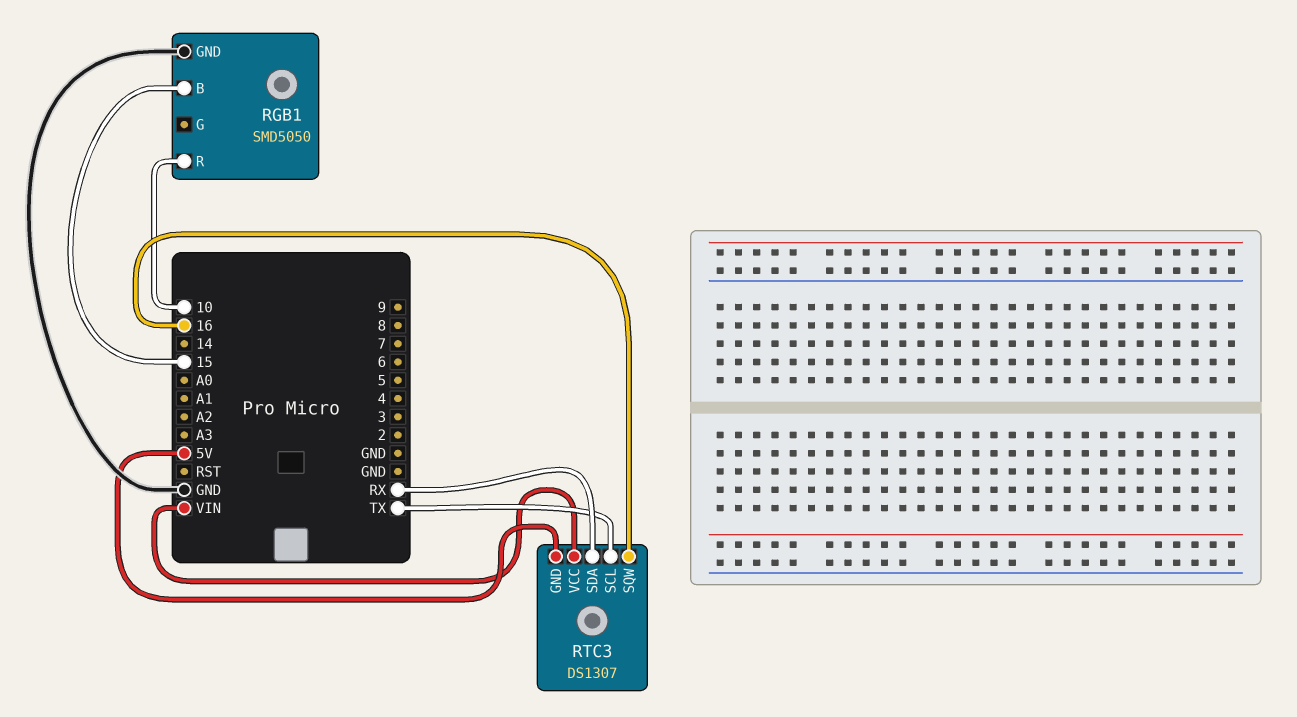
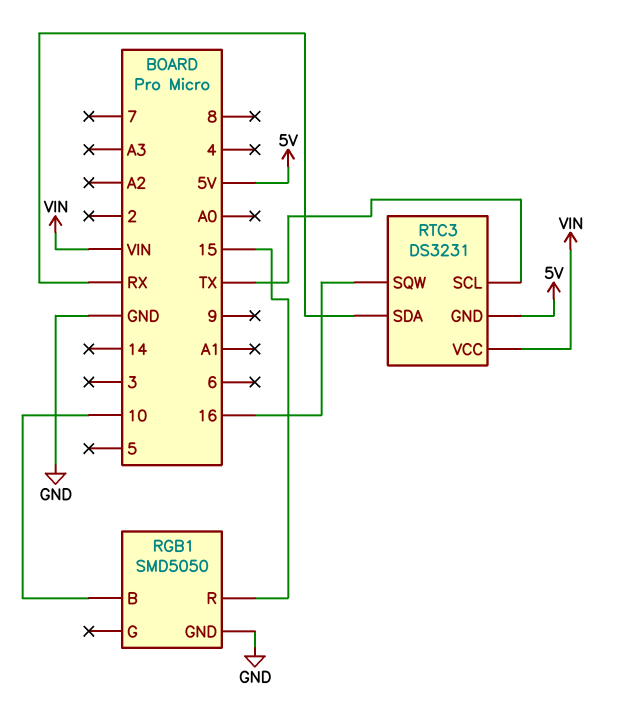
RGB1 pin B: 15 -> 10
RGB1 pin R: 10 -> 15
RTC3: DS1307 -> DS3231

